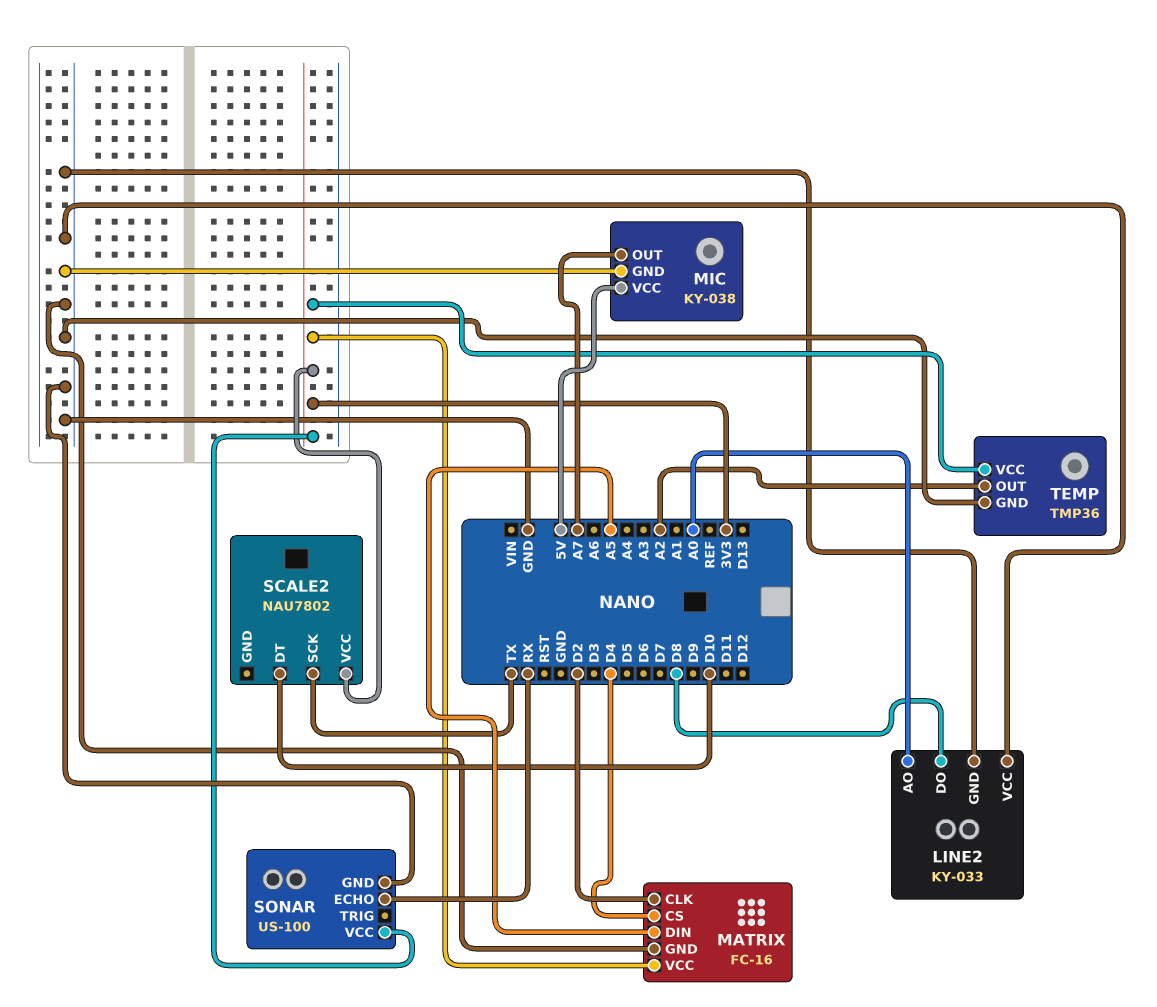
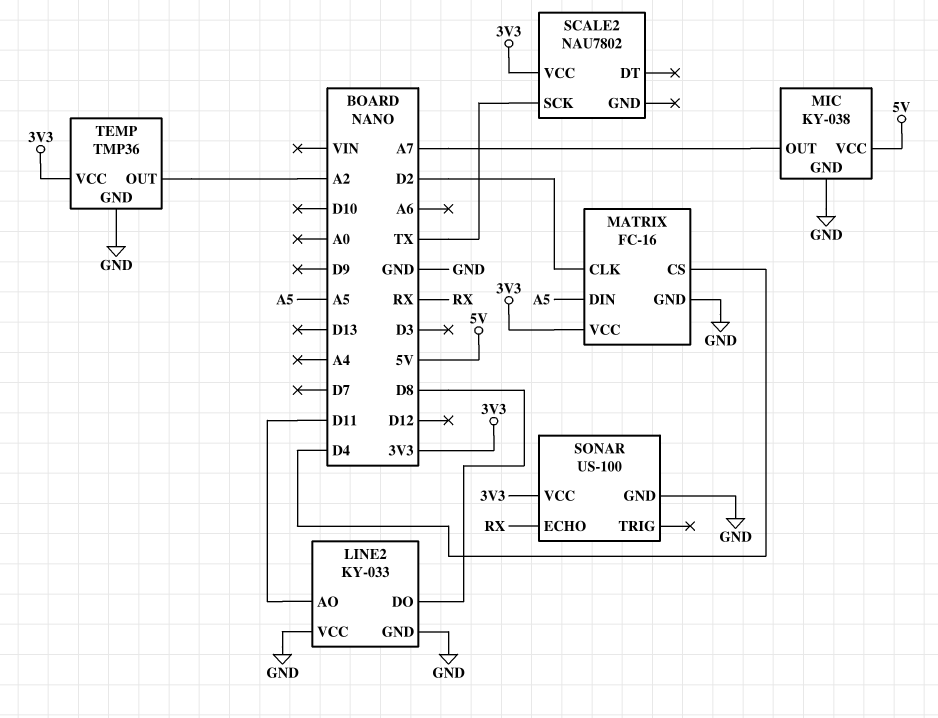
LINE2 pin AO: A0 -> D11
SCALE2 pin DT: D10 -> none

